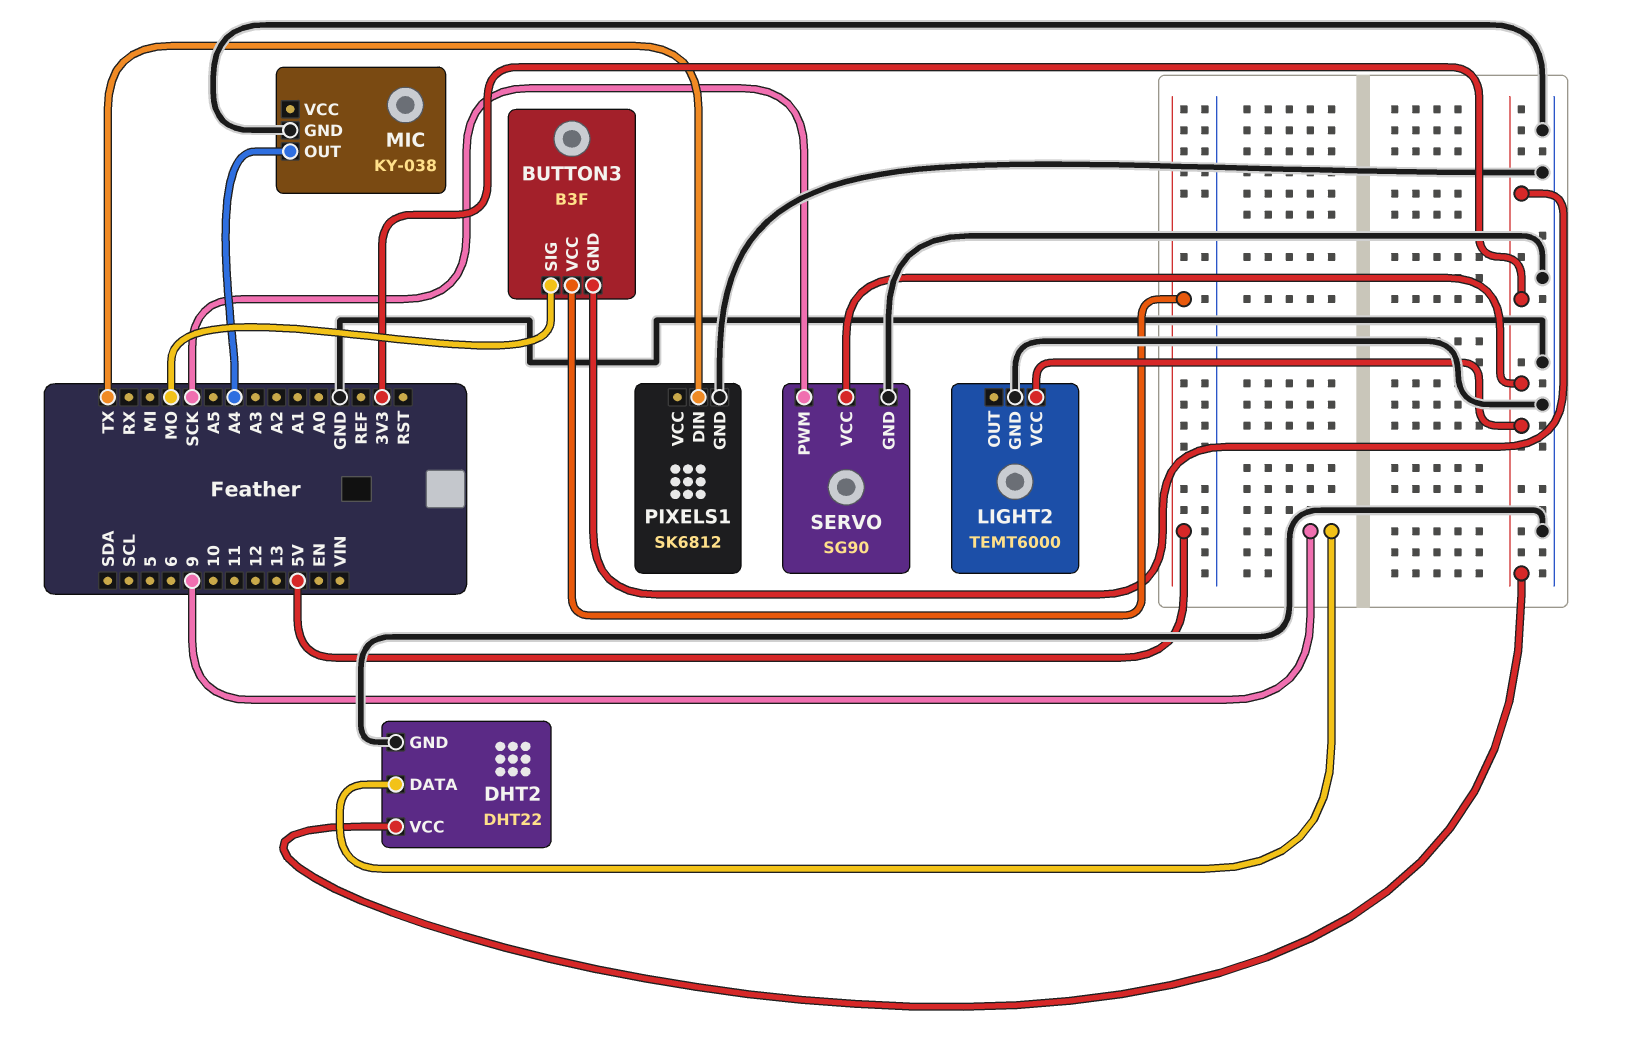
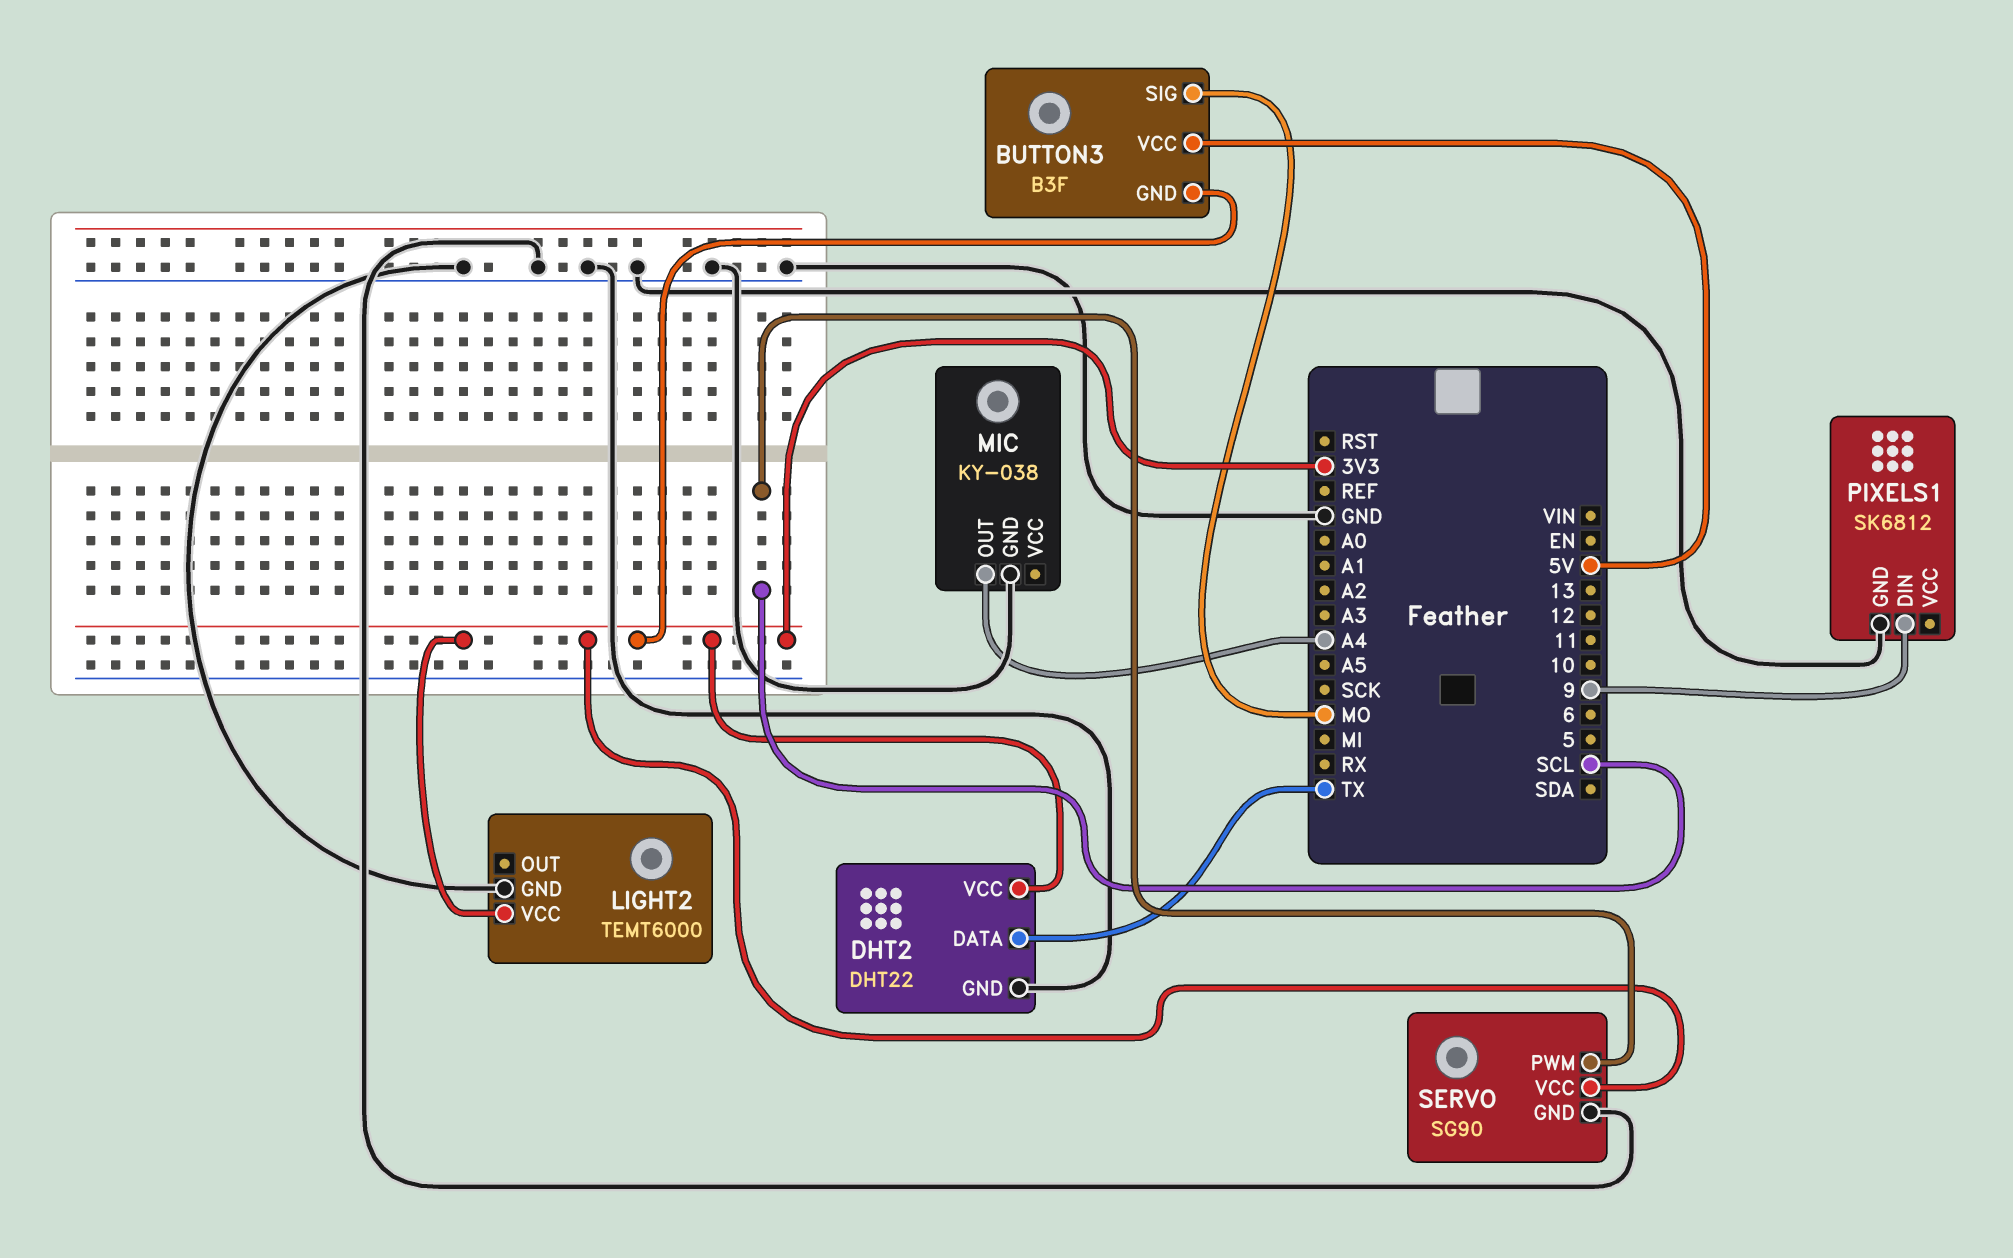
DHT2 pin DATA: 9 -> TX
PIXELS1 pin DIN: TX -> 9
SERVO pin PWM: SCK -> SCL

